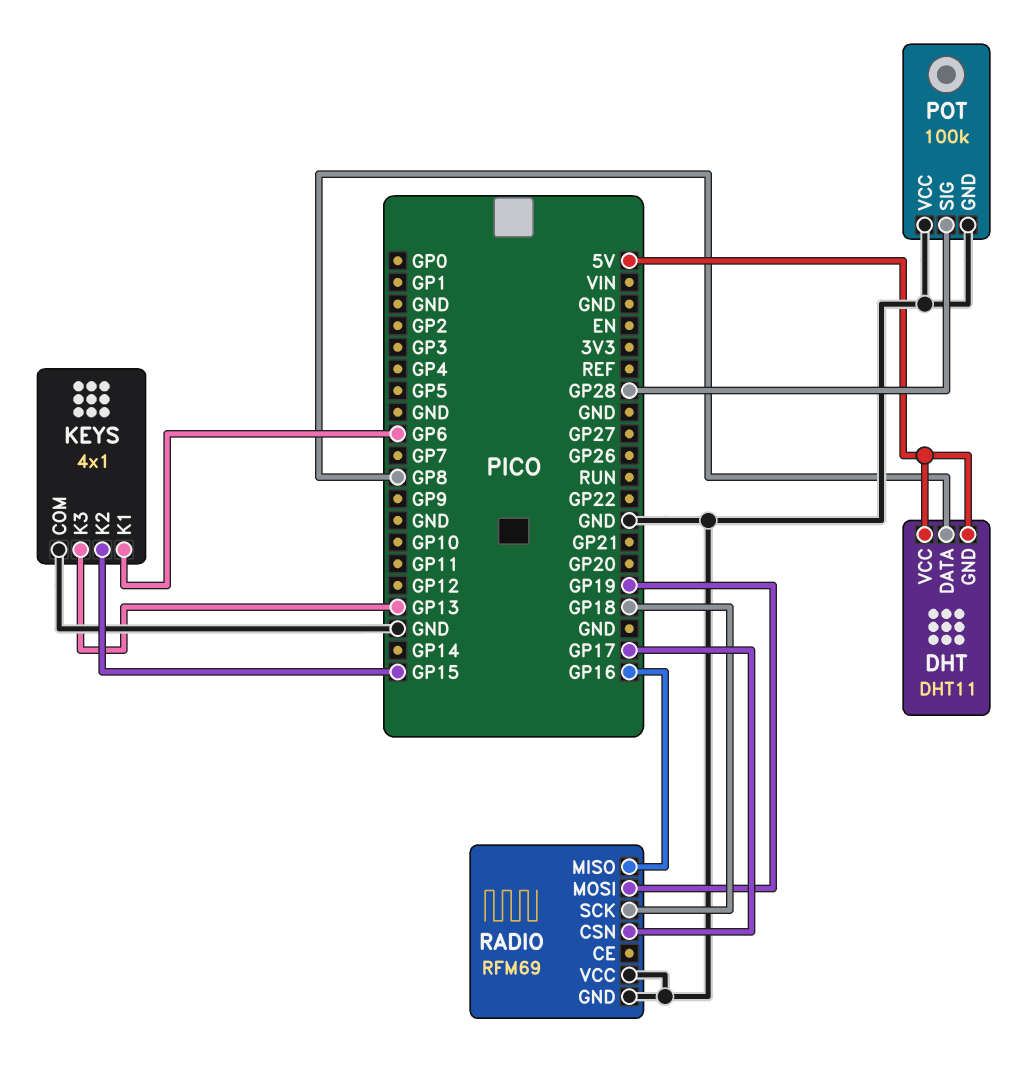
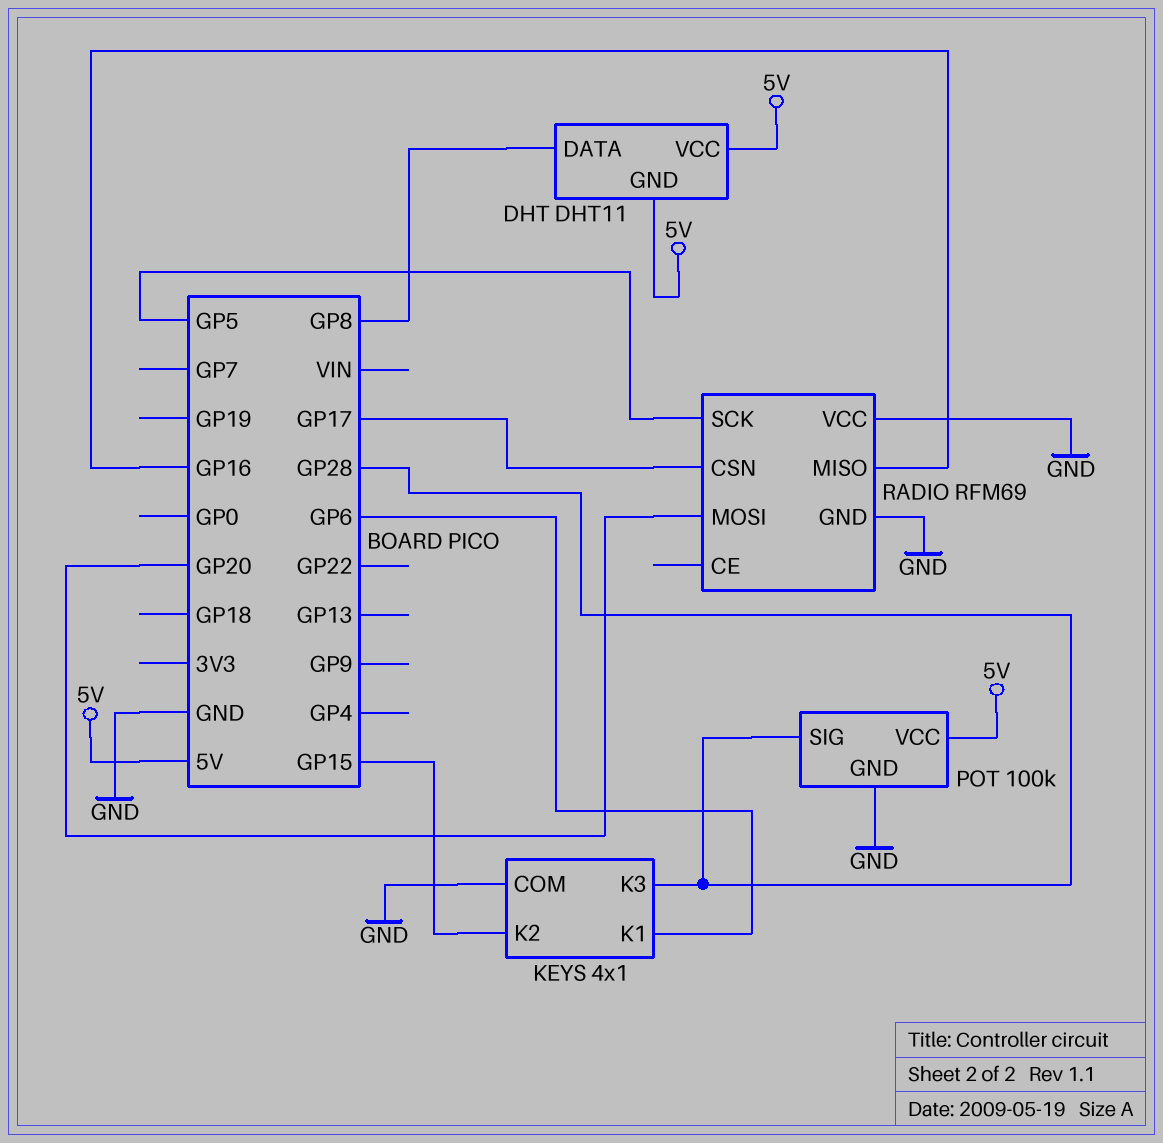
KEYS pin K3: GP13 -> GP28
POT pin VCC: GND -> 5V
RADIO pin MOSI: GP19 -> GP20
RADIO pin SCK: GP18 -> GP5

